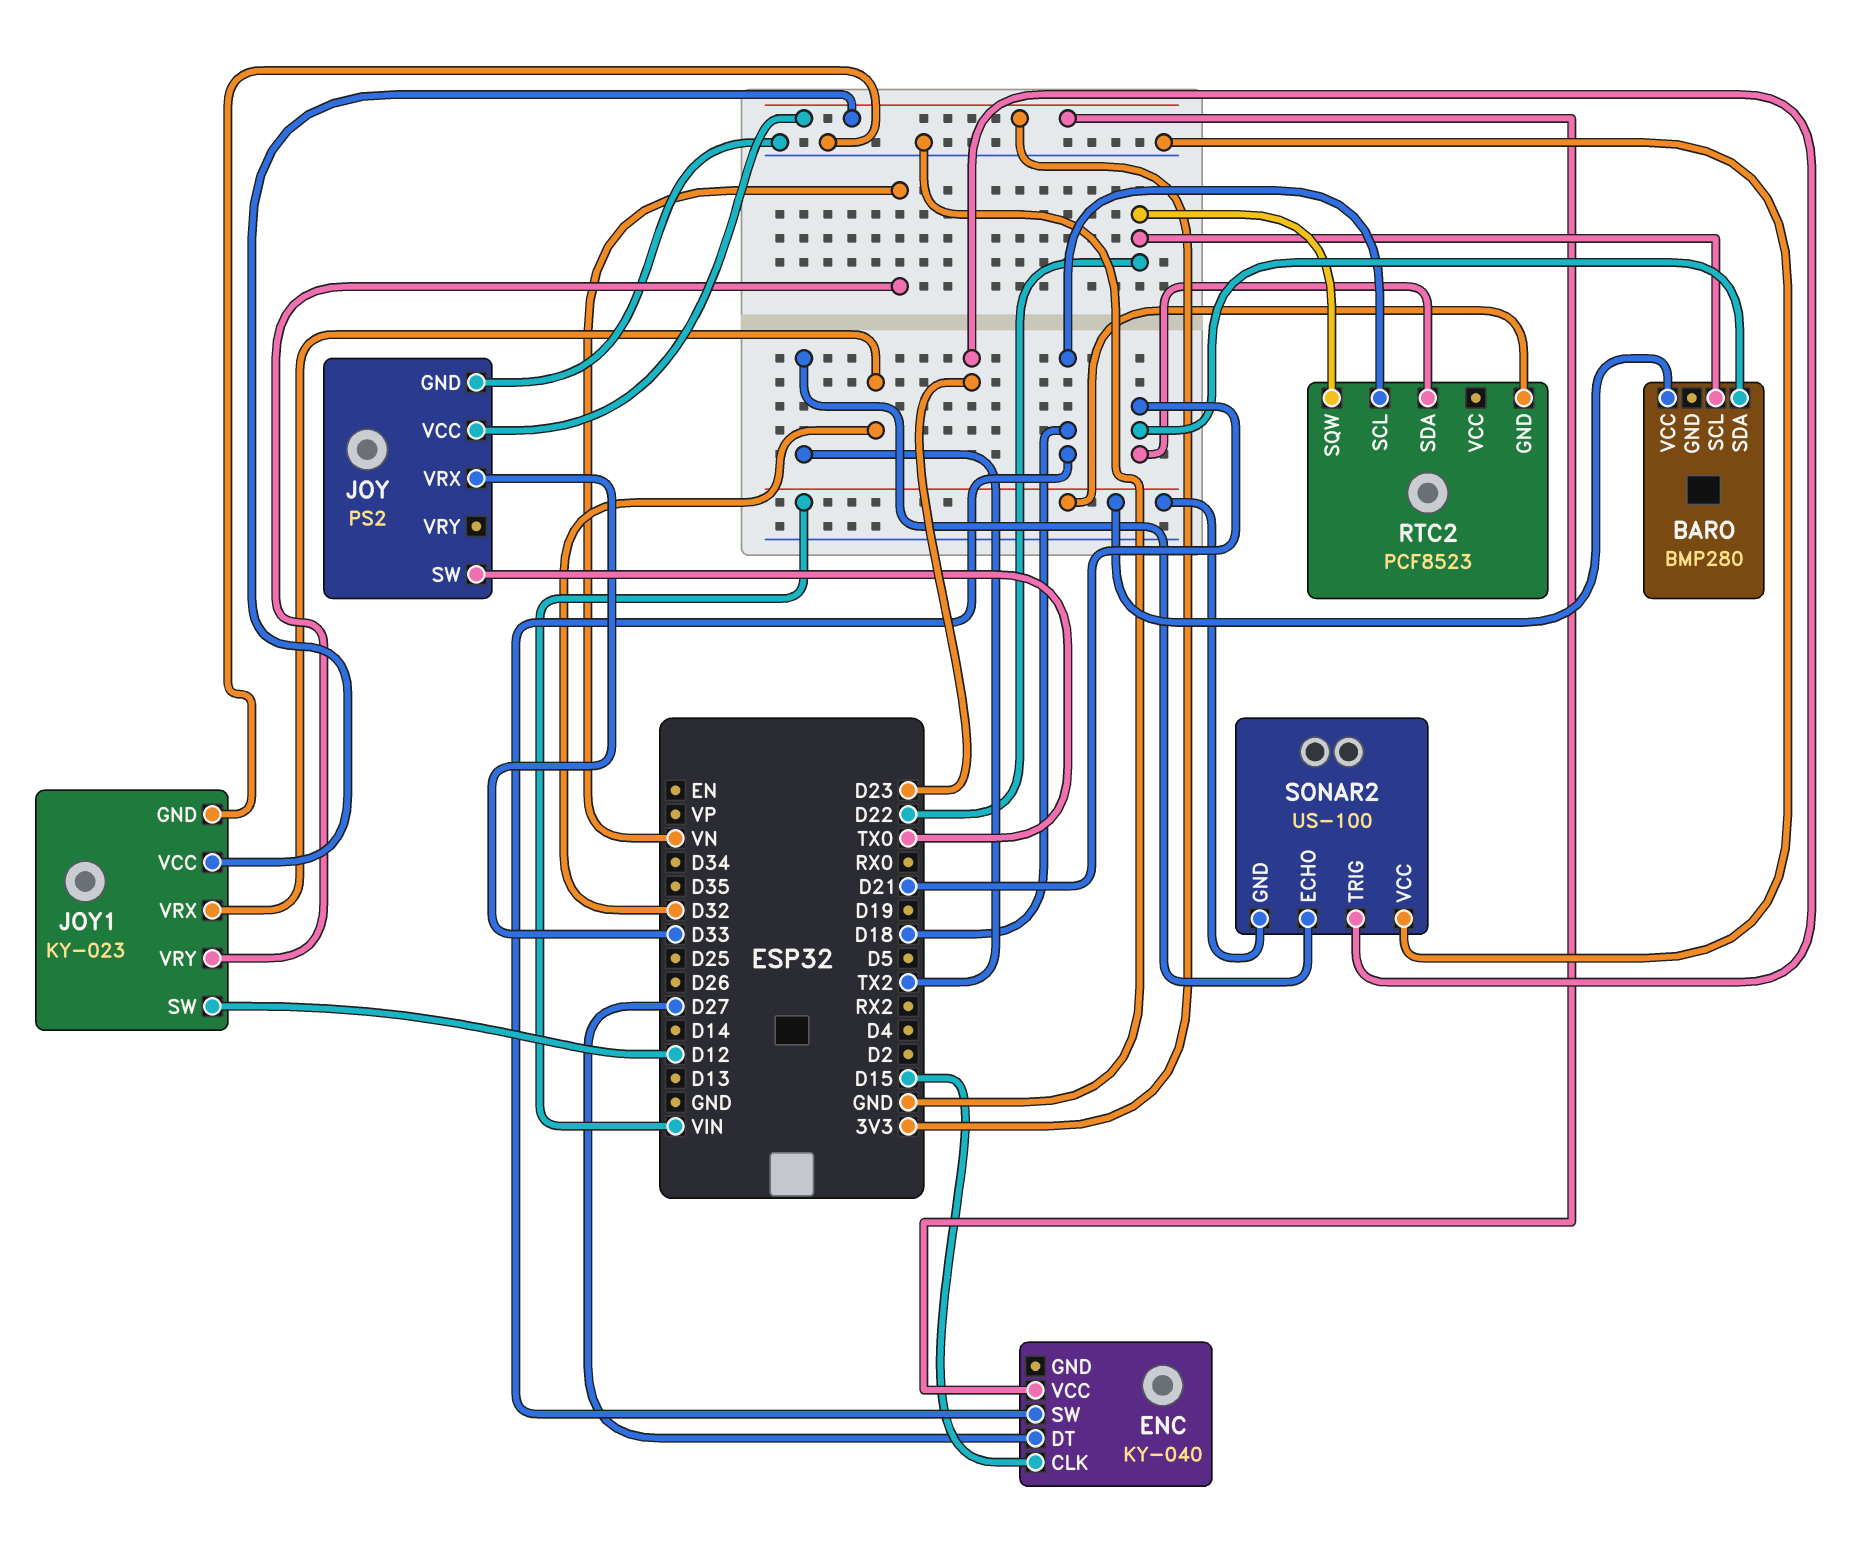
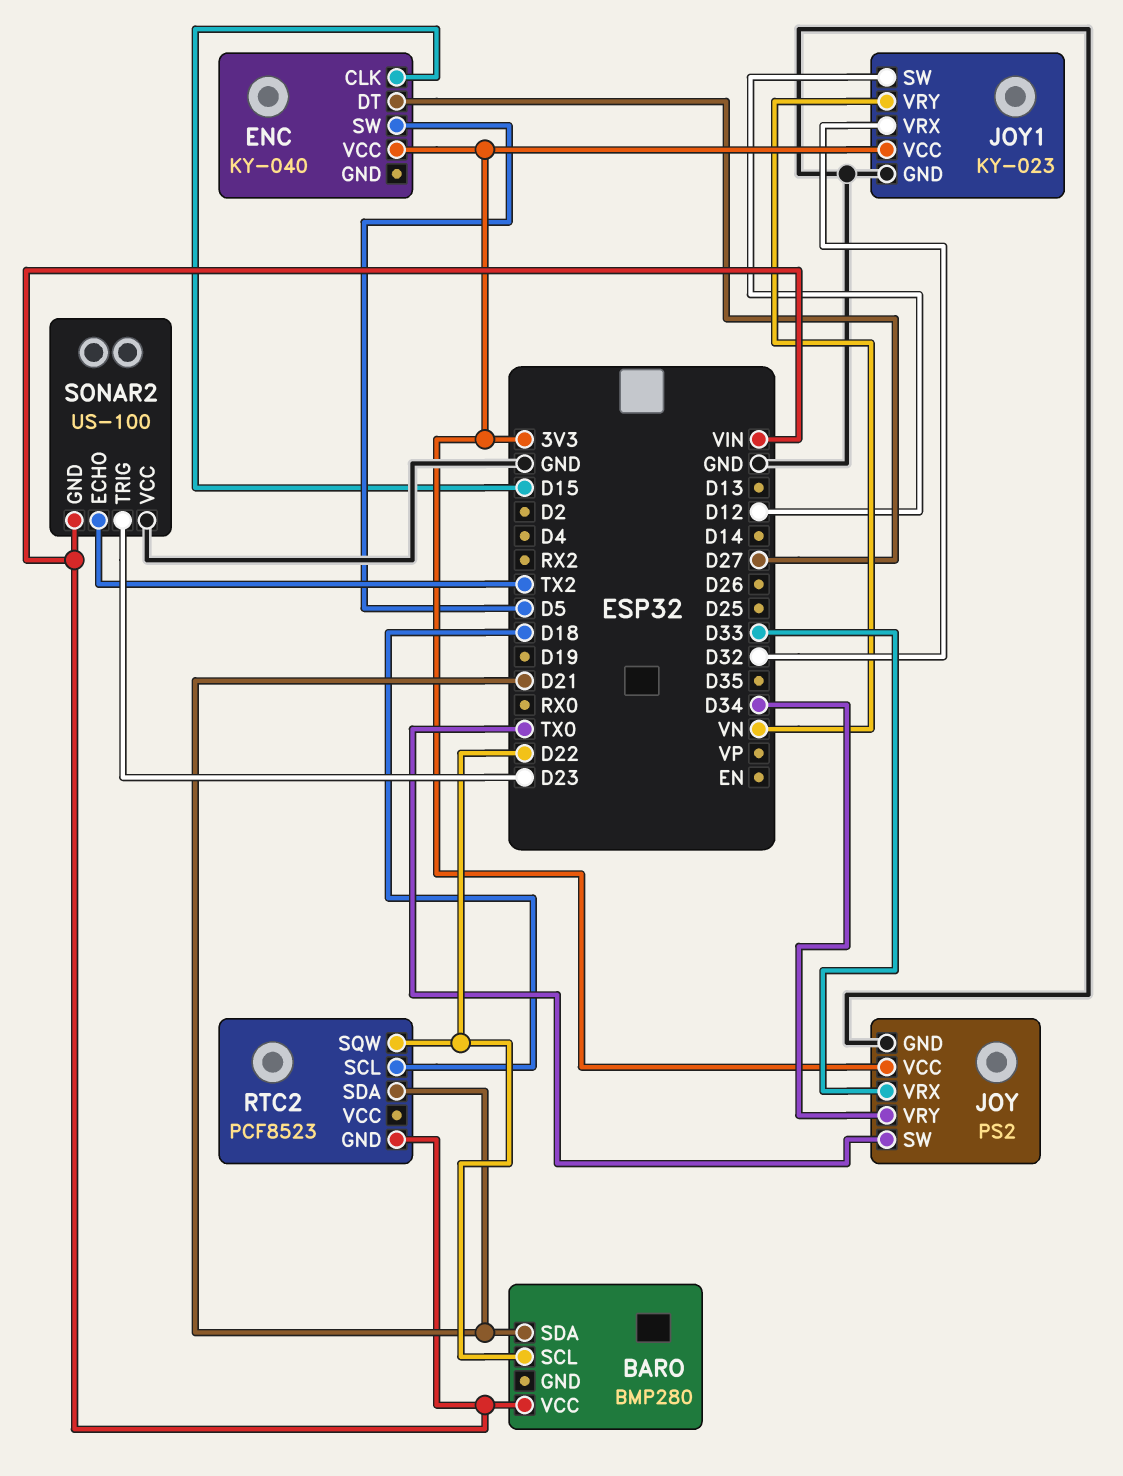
ENC pin SW: D18 -> D5
JOY pin VRY: none -> D34

